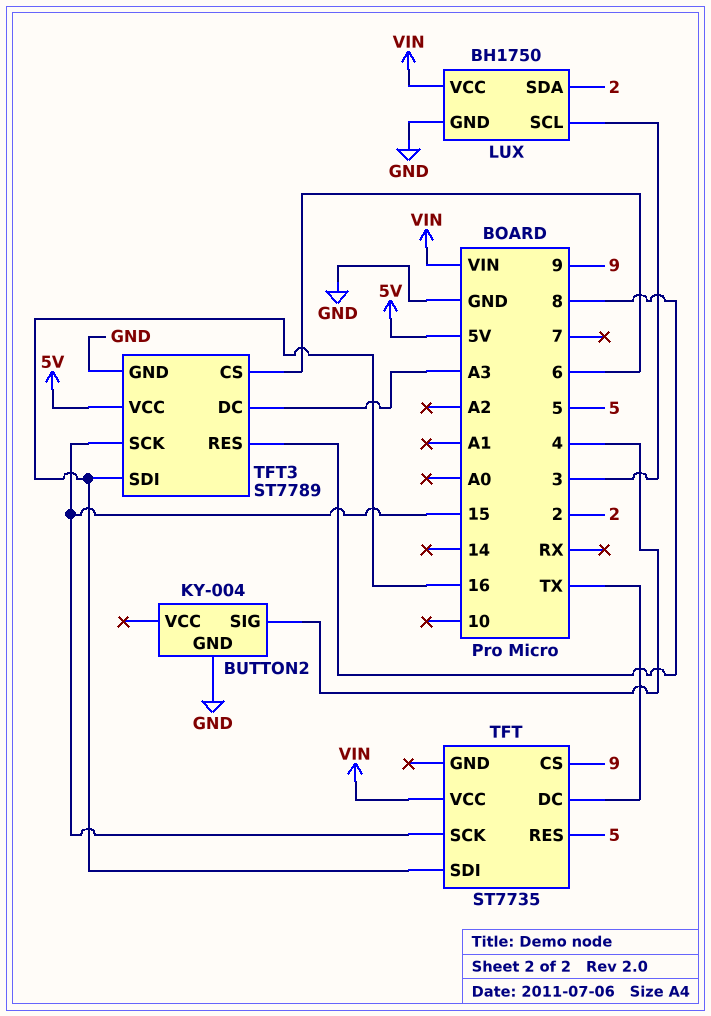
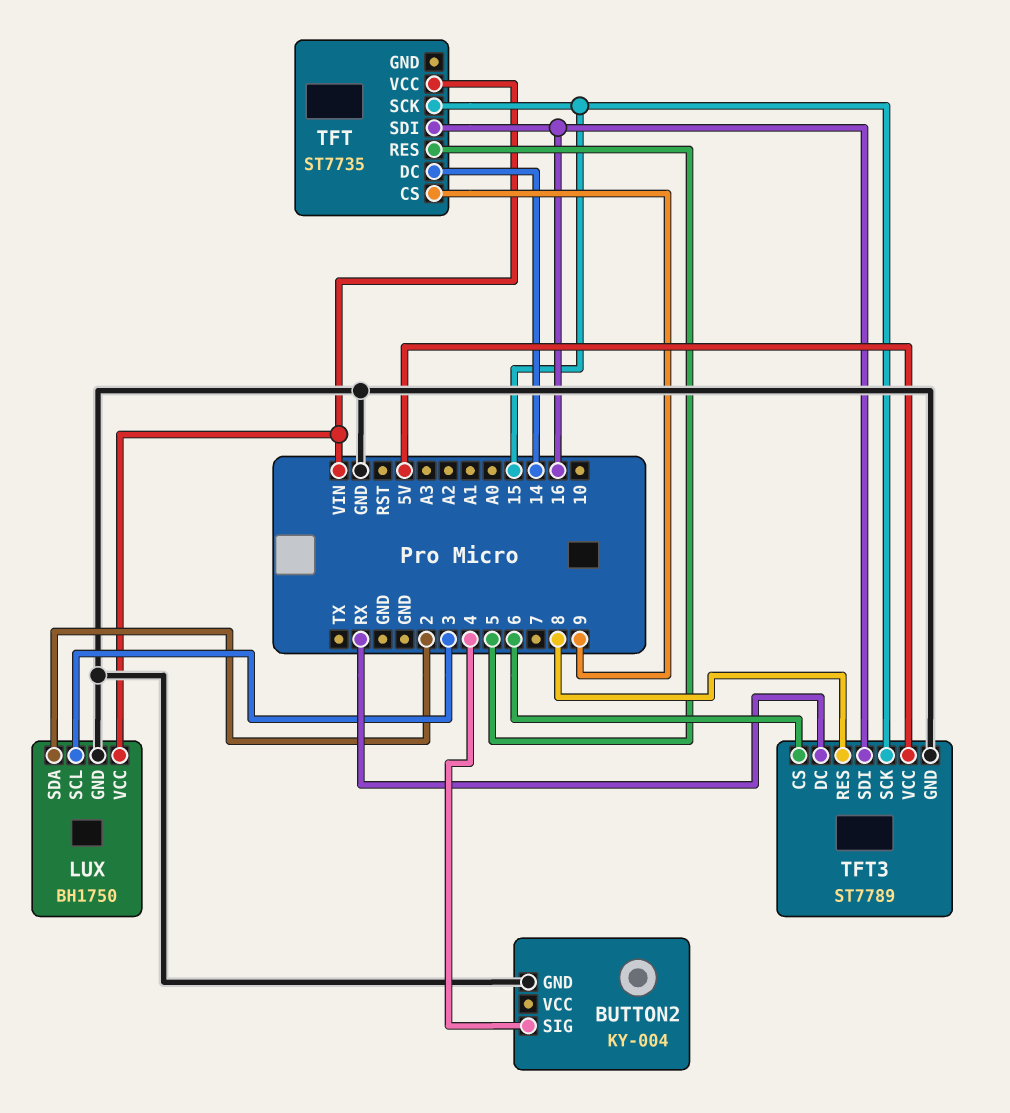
TFT pin DC: TX -> 14
TFT3 pin DC: A3 -> RX

